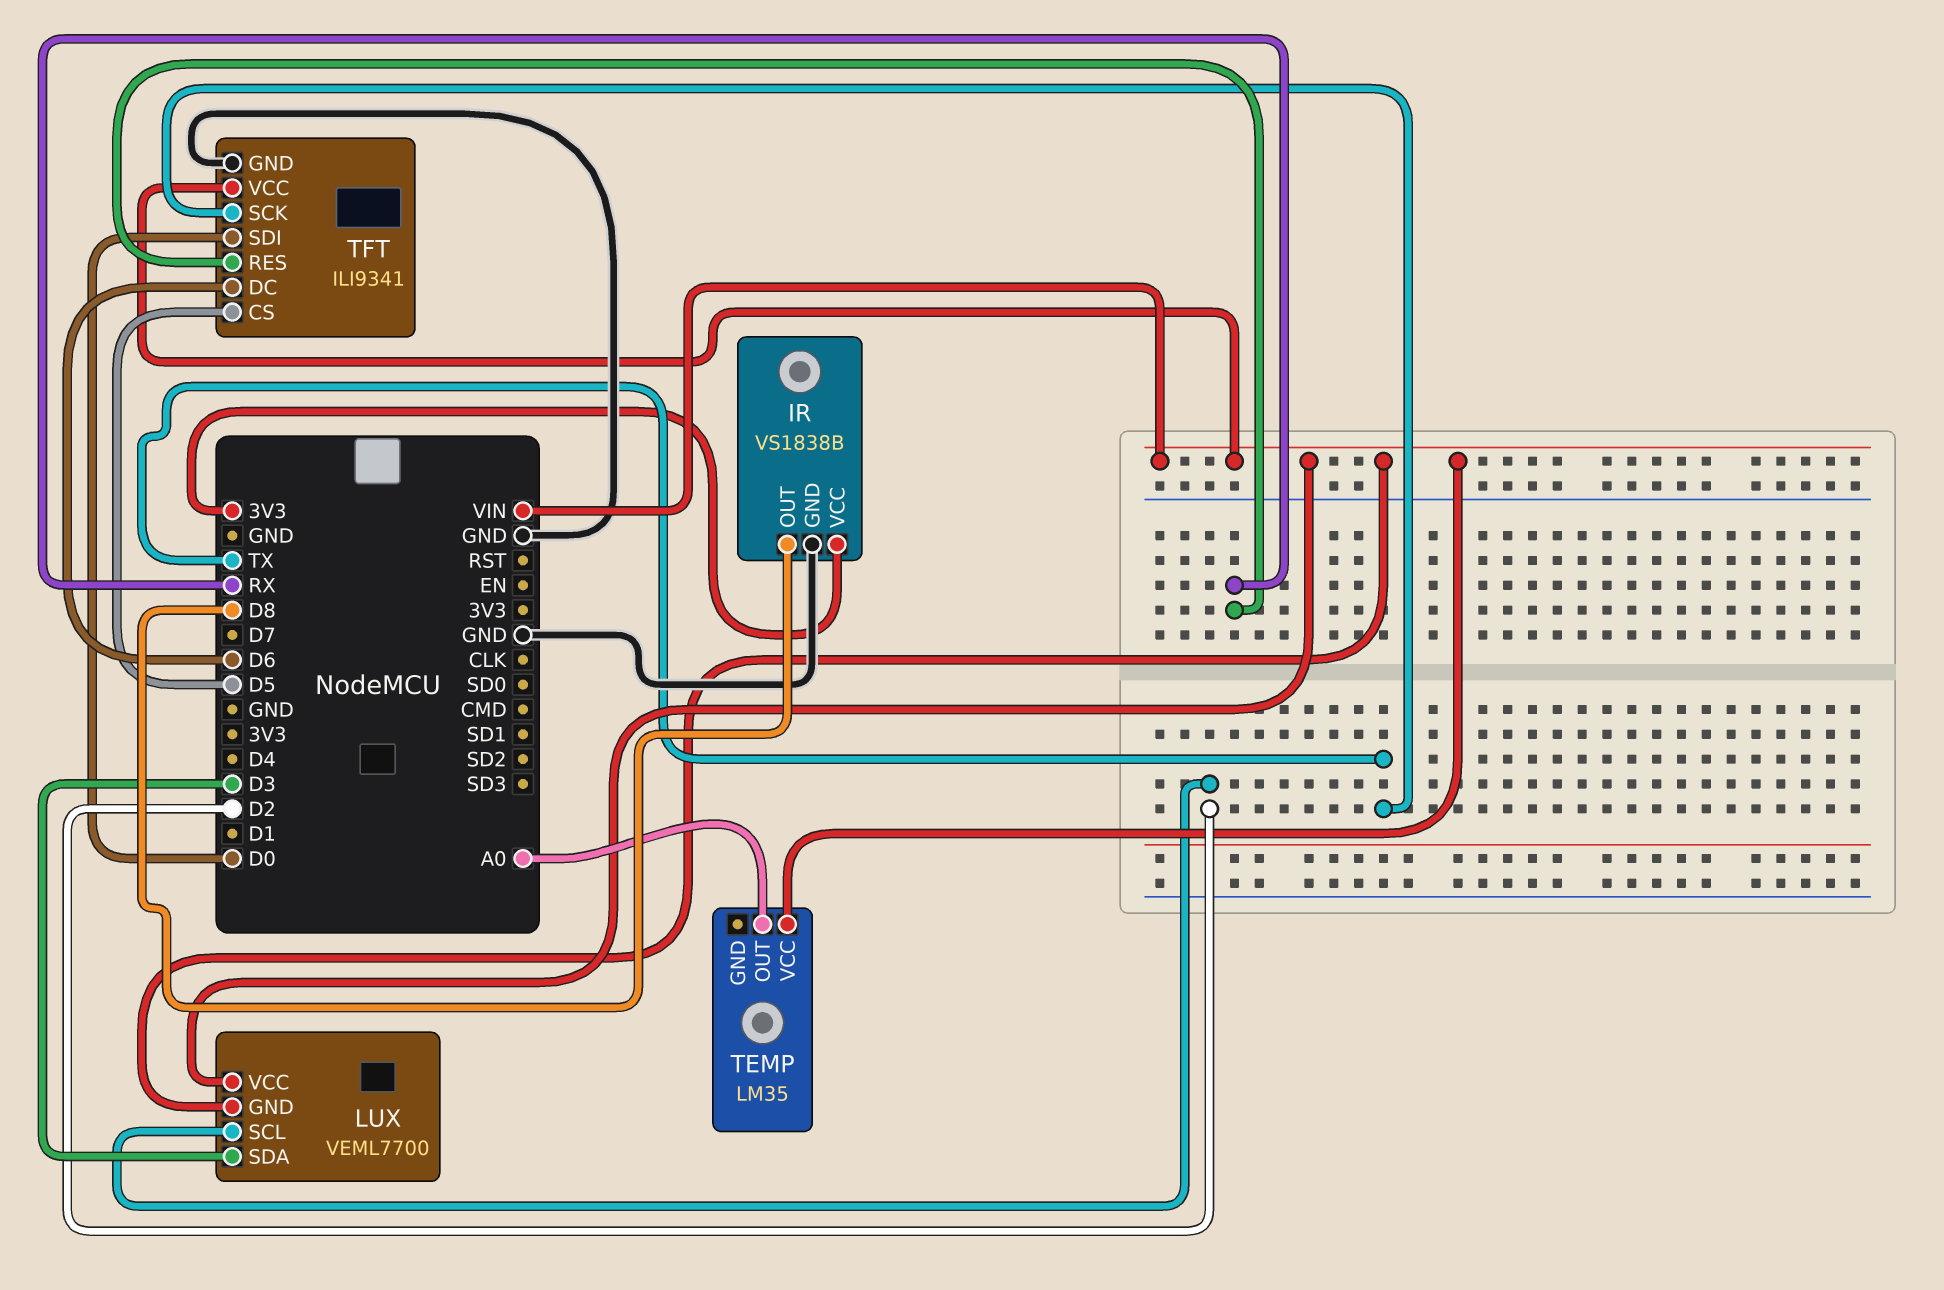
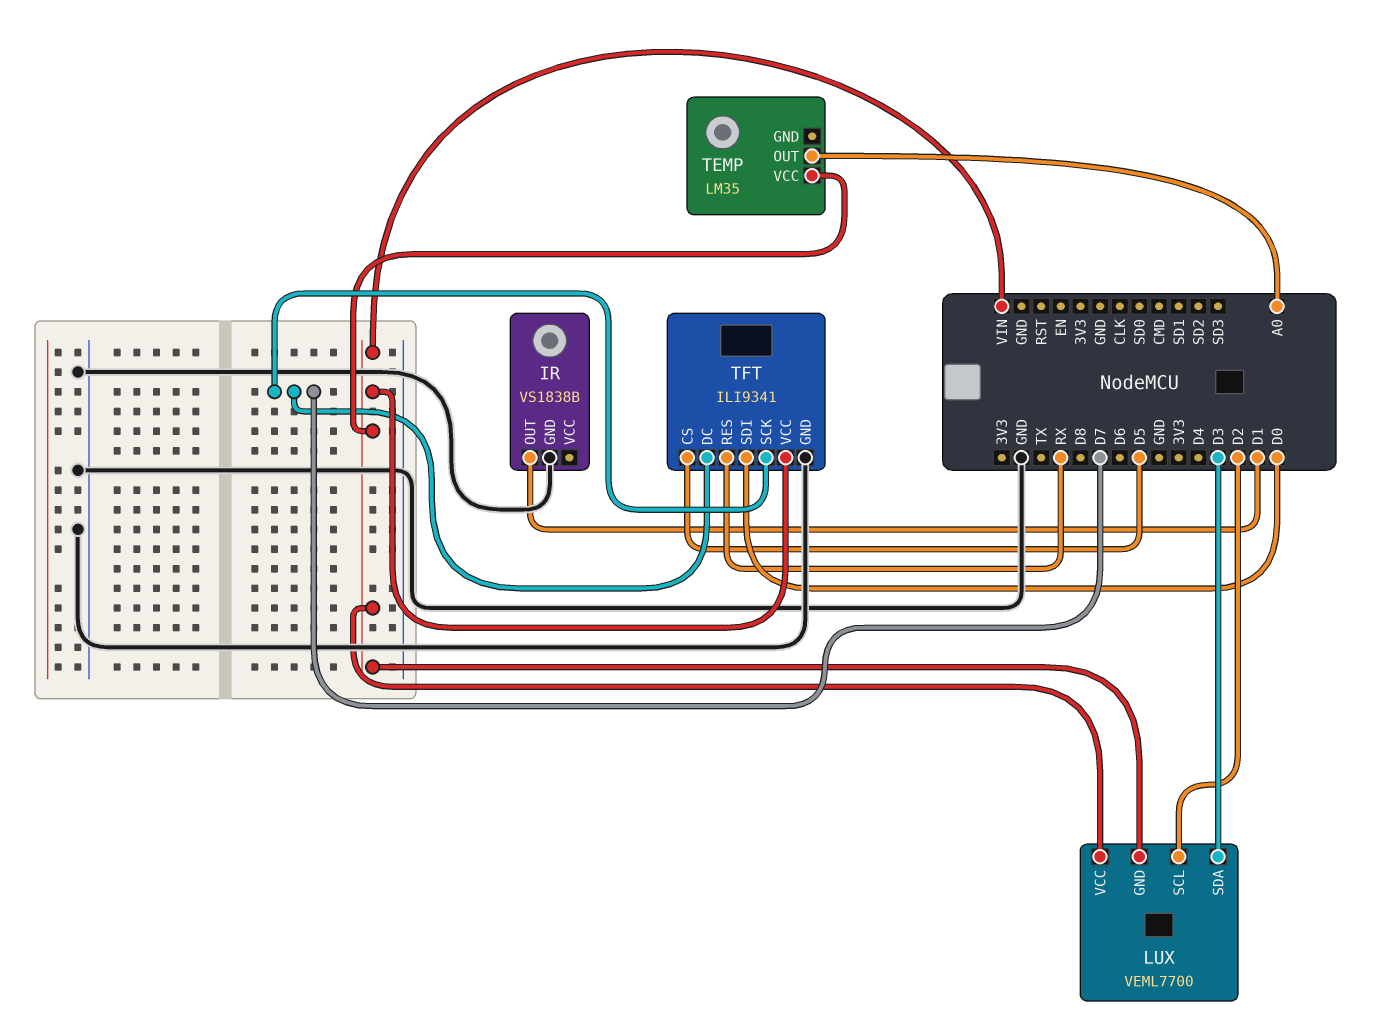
IR pin OUT: D8 -> D1
IR pin VCC: 3V3 -> none
TFT pin DC: D6 -> D7
TFT pin SCK: TX -> D7

